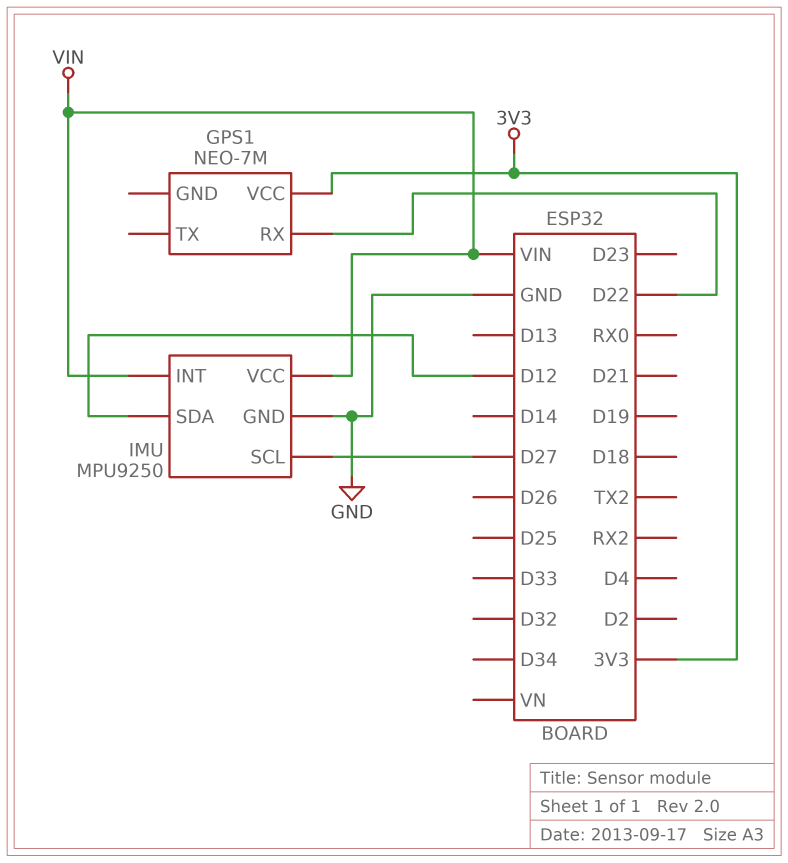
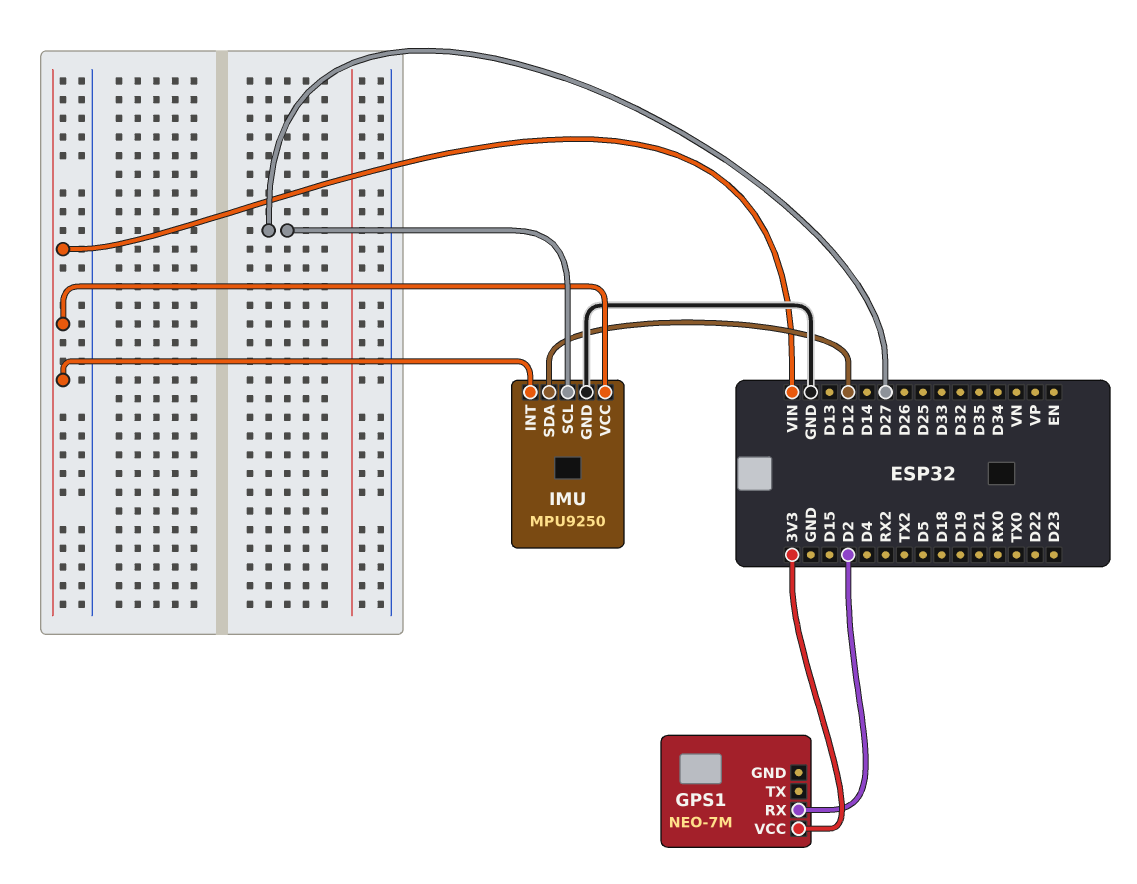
GPS1 pin RX: D22 -> D2

